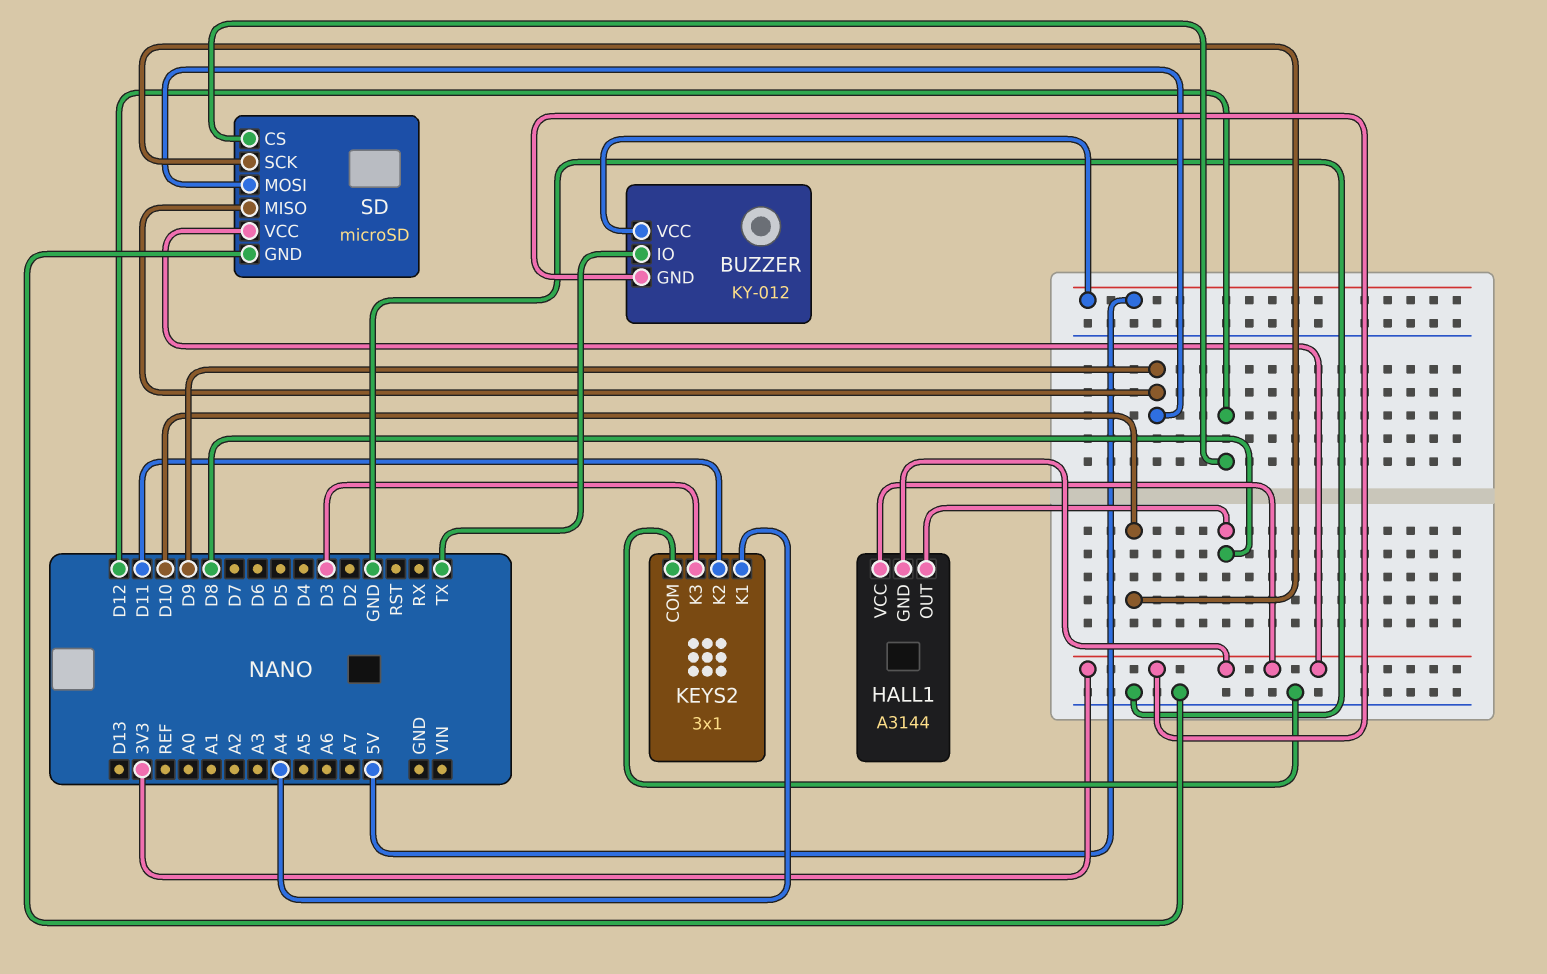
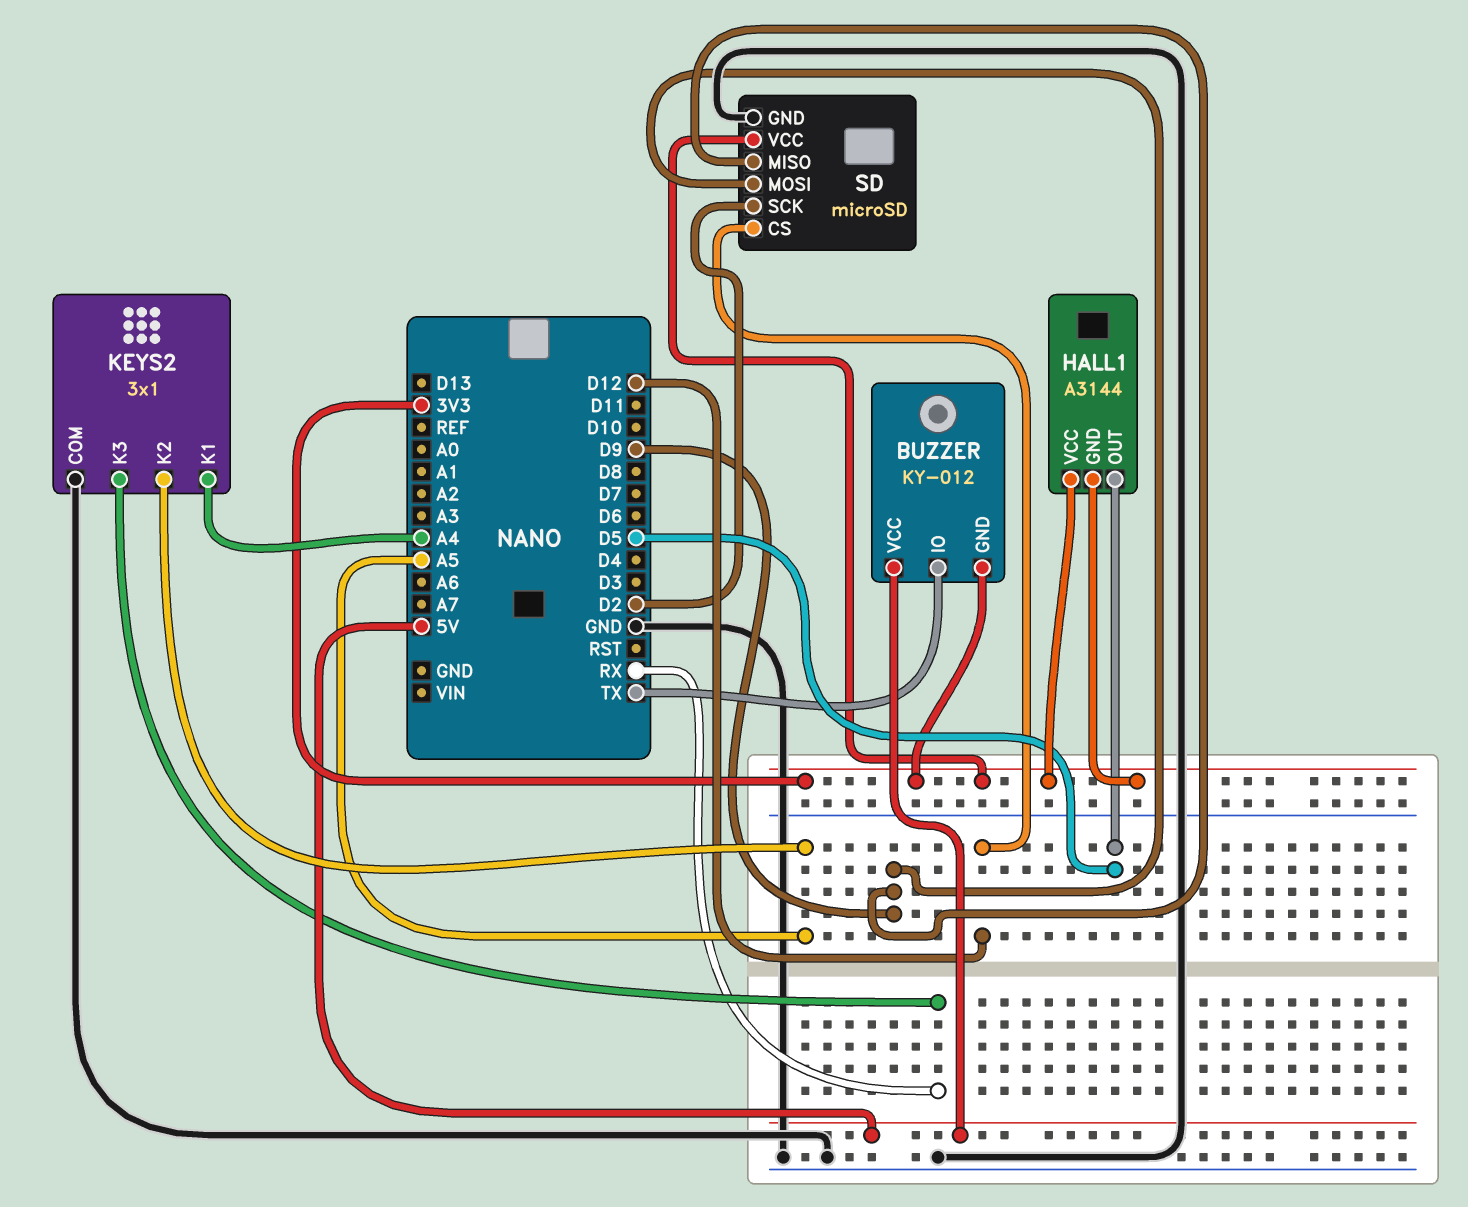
HALL1 pin OUT: D8 -> D5
KEYS2 pin K2: D11 -> A5
KEYS2 pin K3: D3 -> RX
SD pin SCK: D10 -> D2

